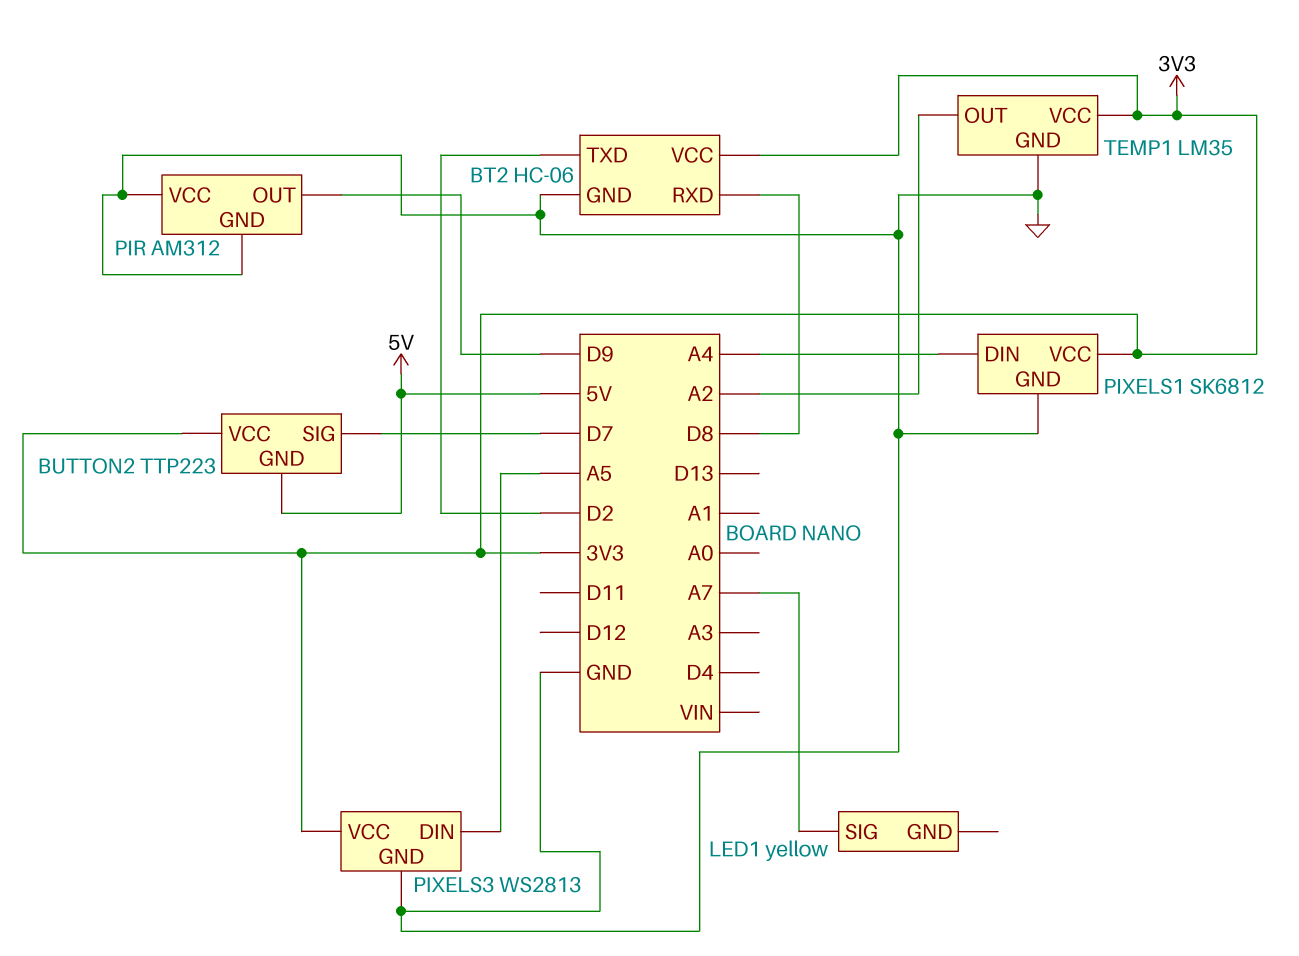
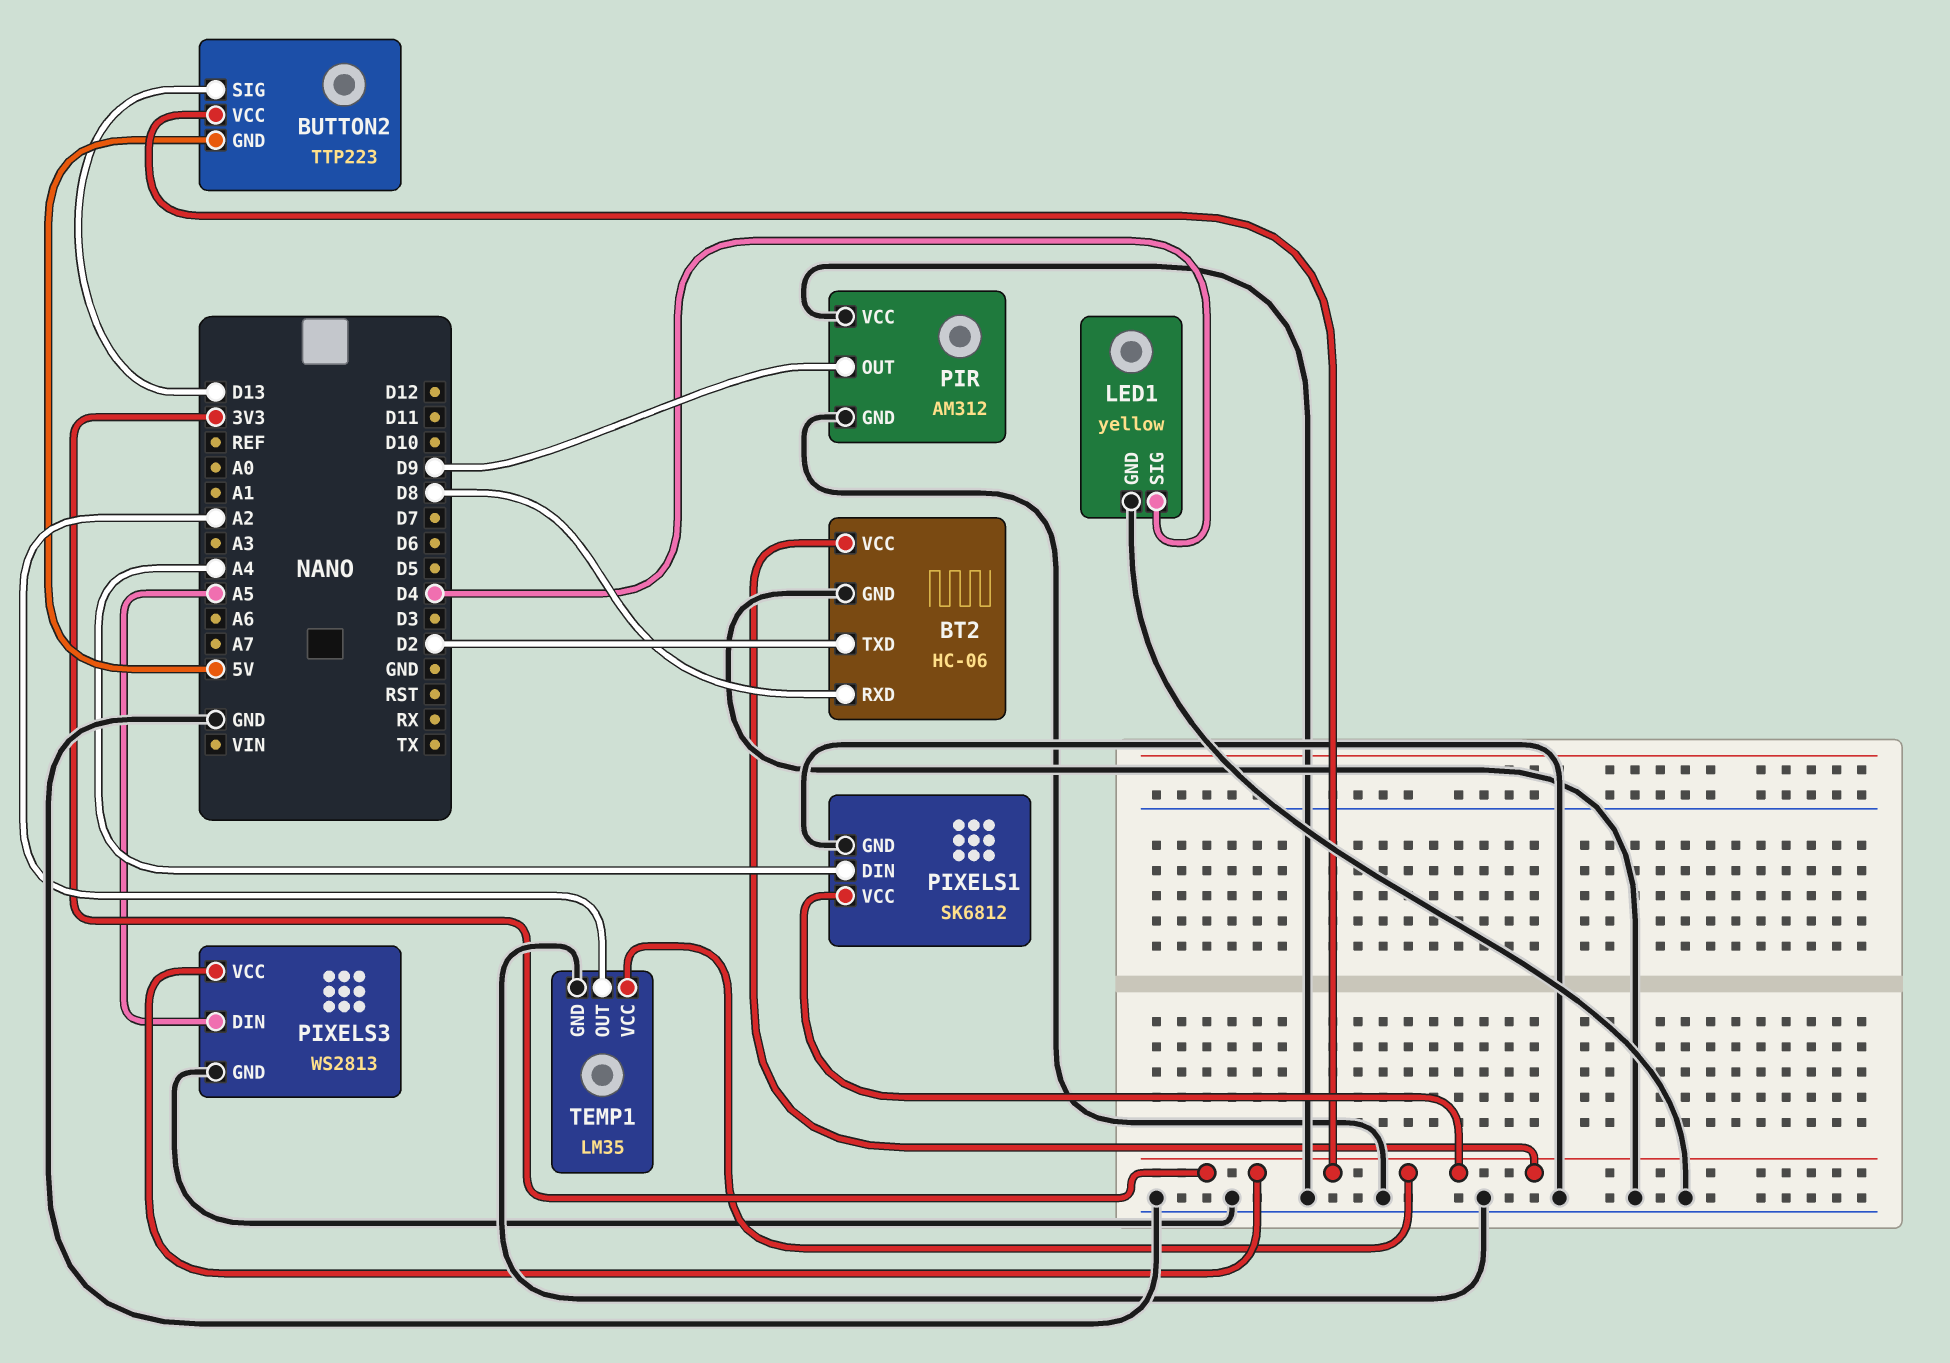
BUTTON2 pin SIG: D7 -> D13
LED1 pin GND: none -> GND
LED1 pin SIG: A7 -> D4

